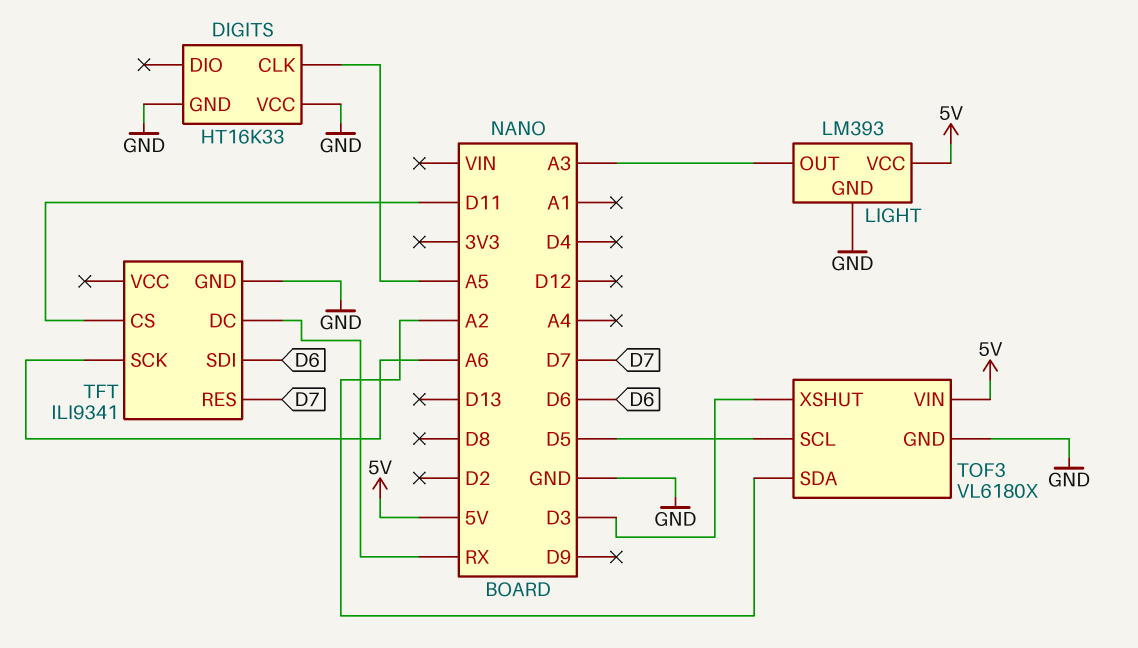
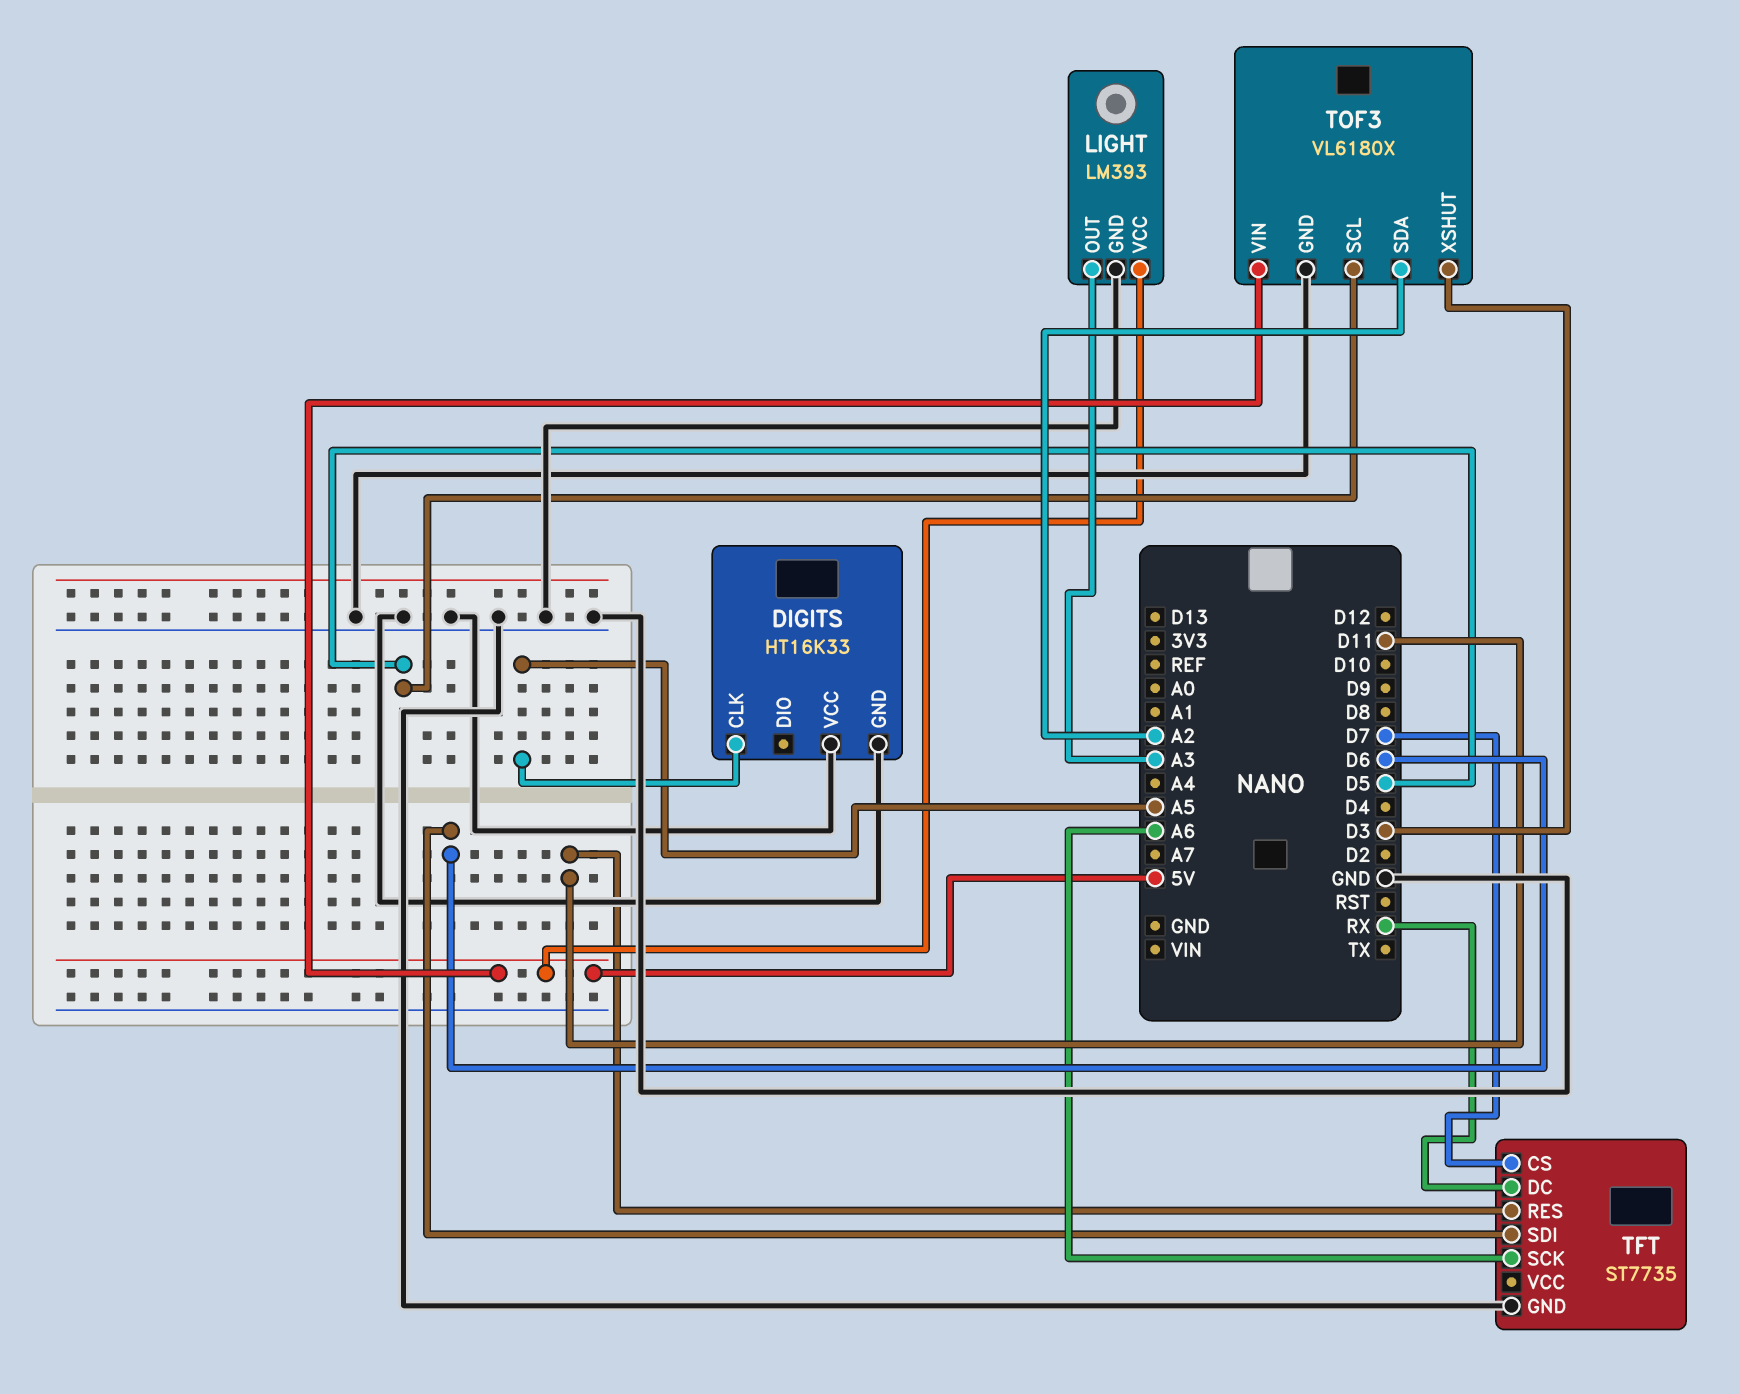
TFT: ILI9341 -> ST7735
TFT pin CS: D11 -> D7
TFT pin RES: D7 -> D11

